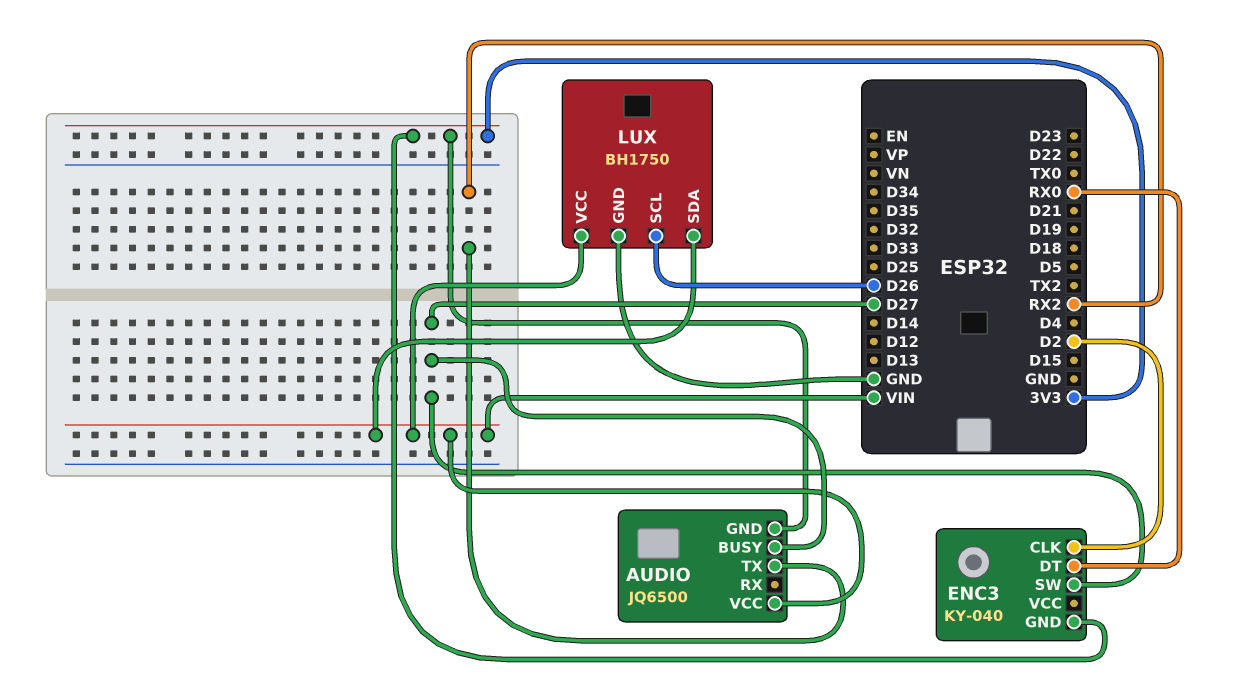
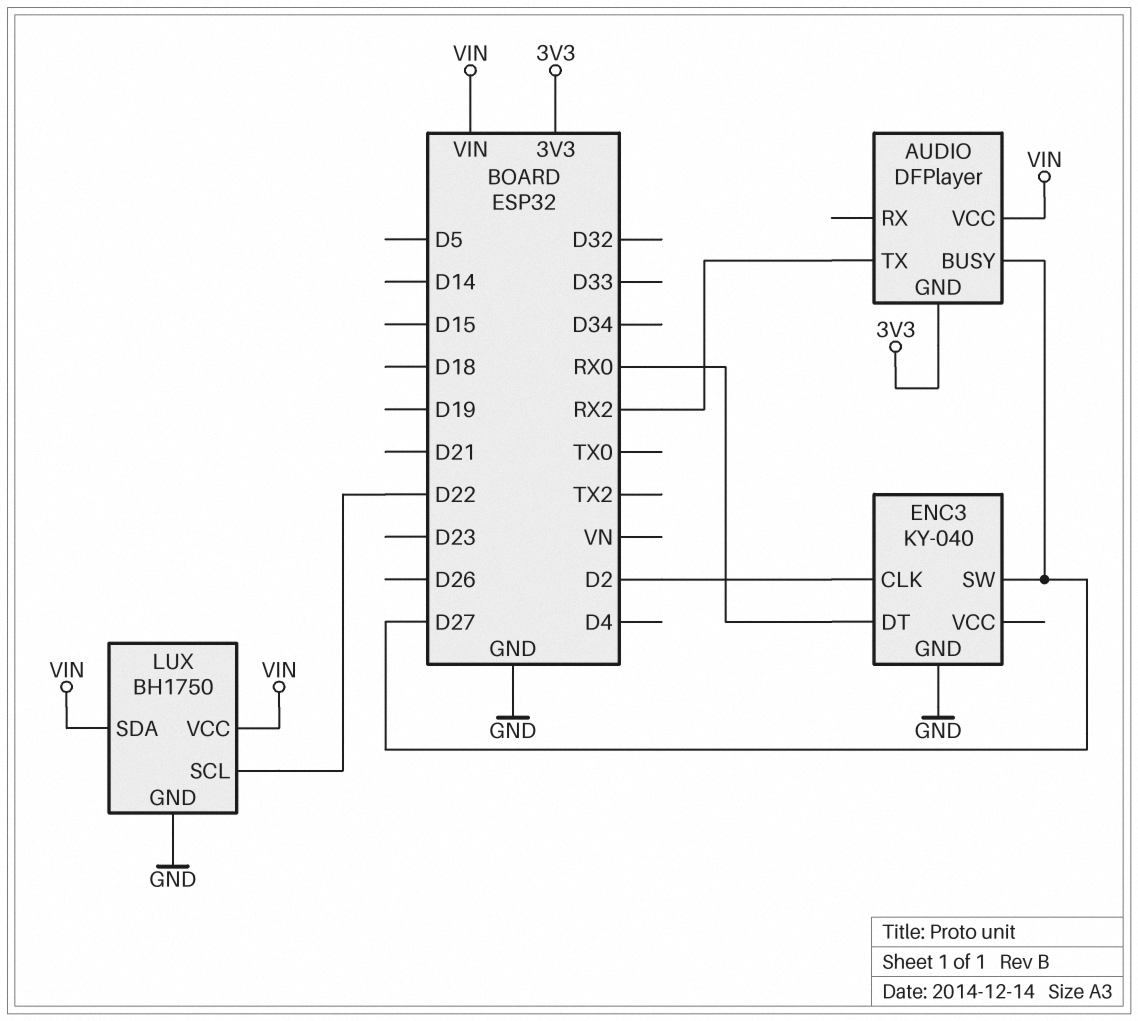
AUDIO: JQ6500 -> DFPlayer
ENC3 pin GND: 3V3 -> GND
LUX pin SCL: D26 -> D22

